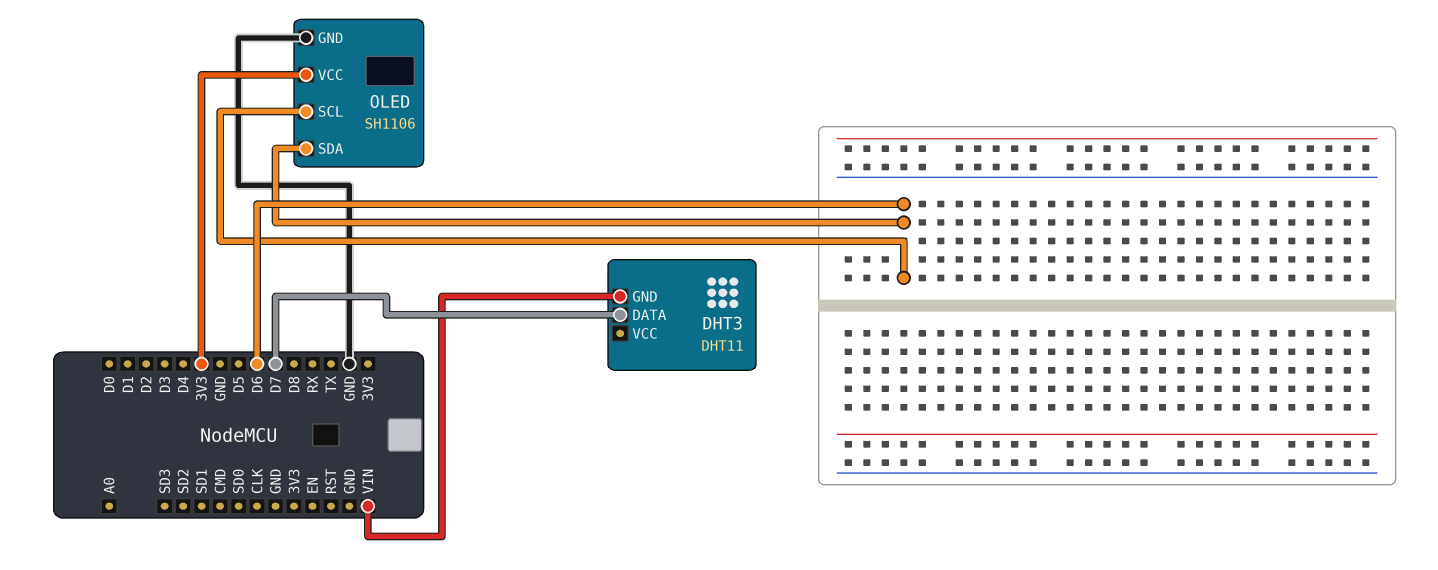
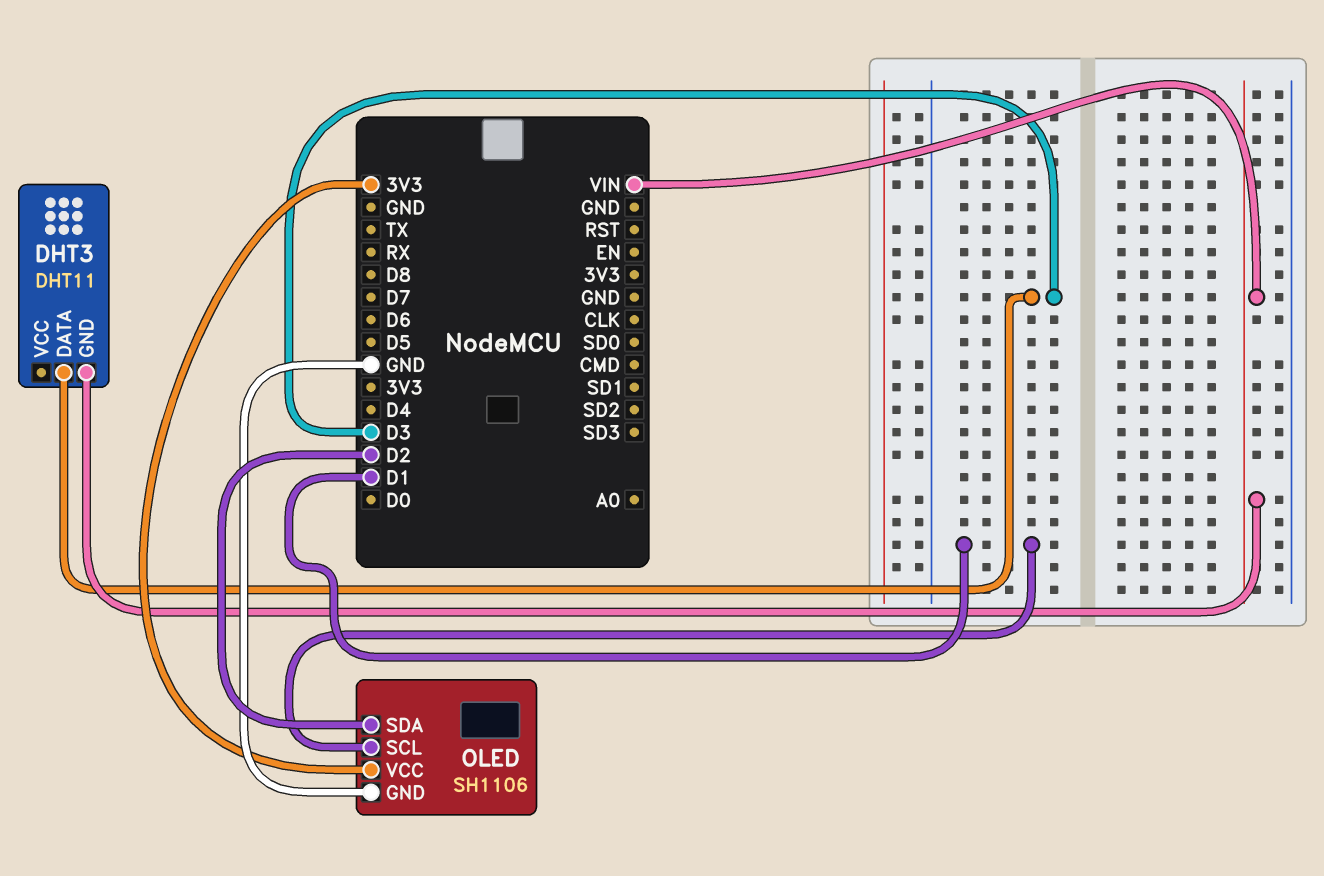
DHT3 pin DATA: D7 -> D3
OLED pin SCL: D6 -> D1
OLED pin SDA: D6 -> D2

